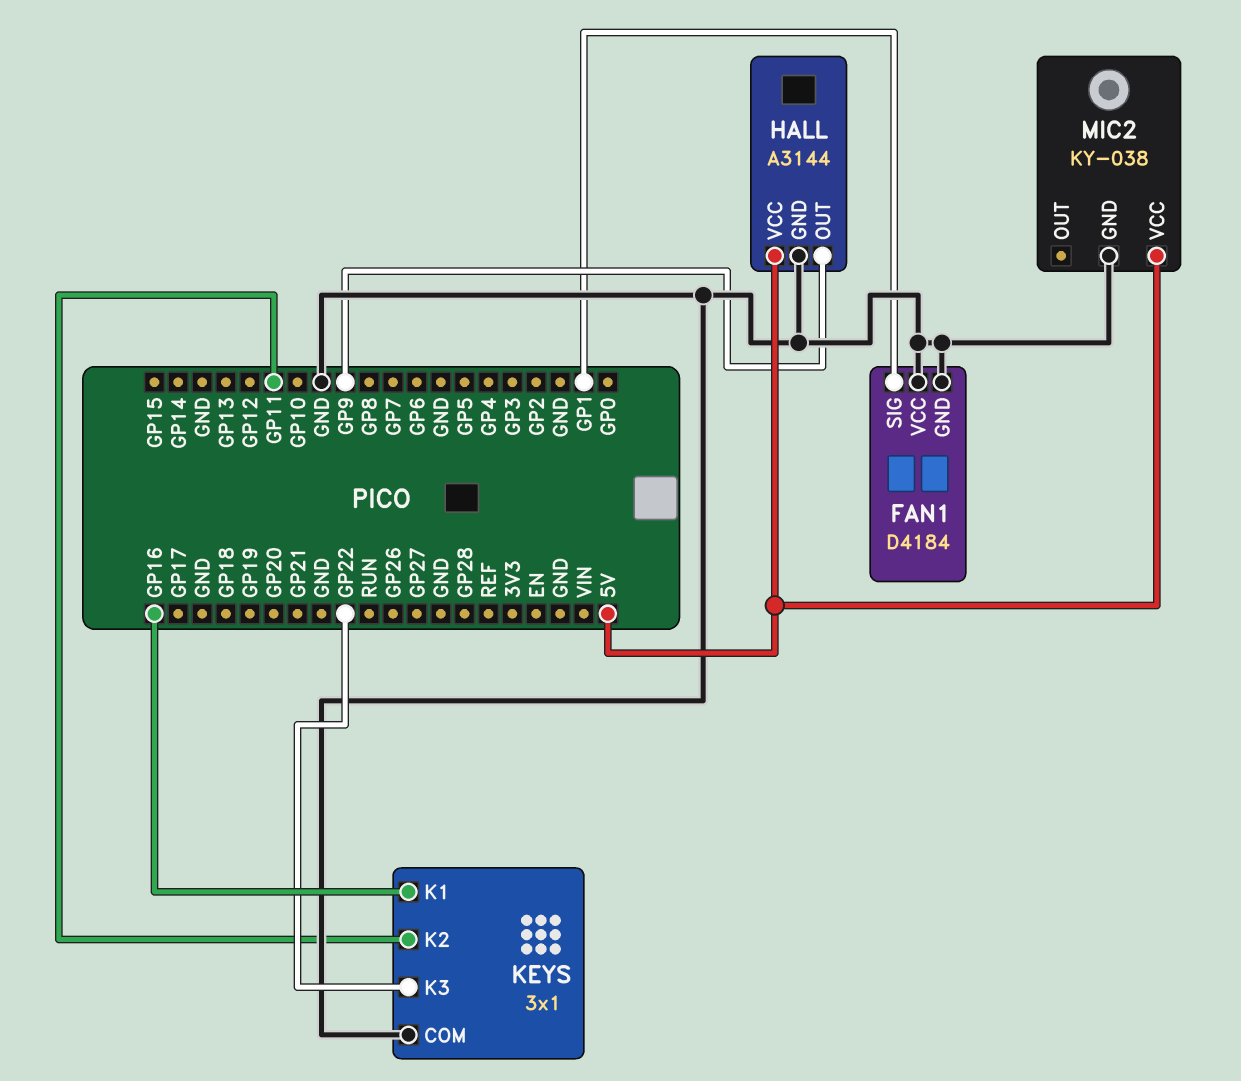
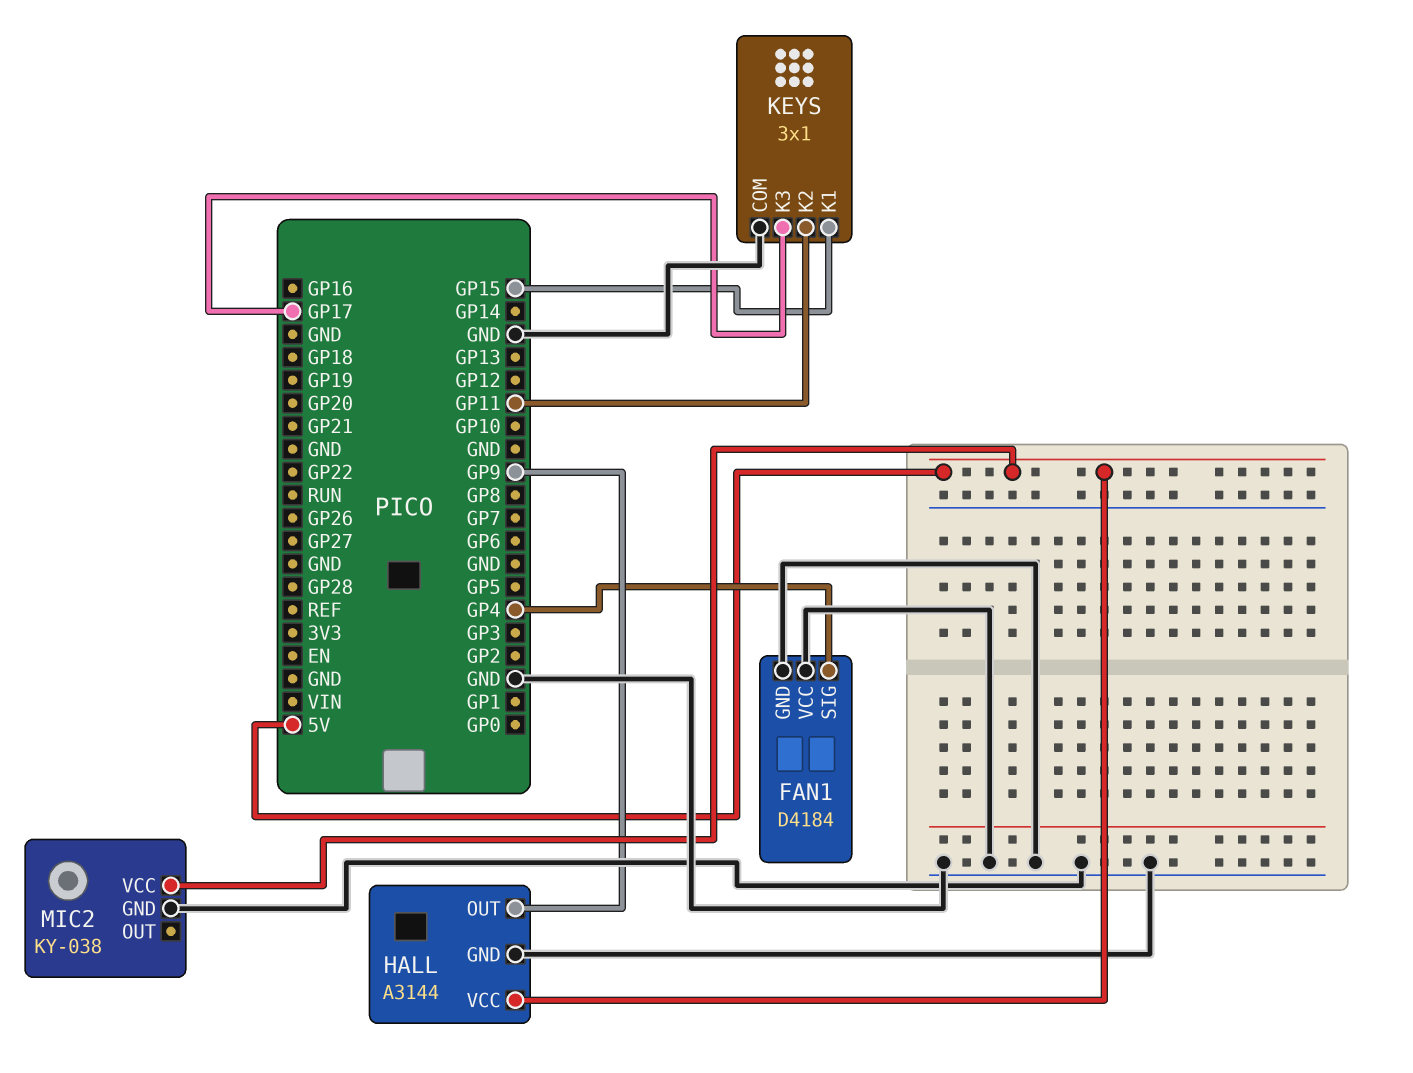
FAN1 pin SIG: GP1 -> GP4
KEYS pin K1: GP16 -> GP15
KEYS pin K3: GP22 -> GP17

